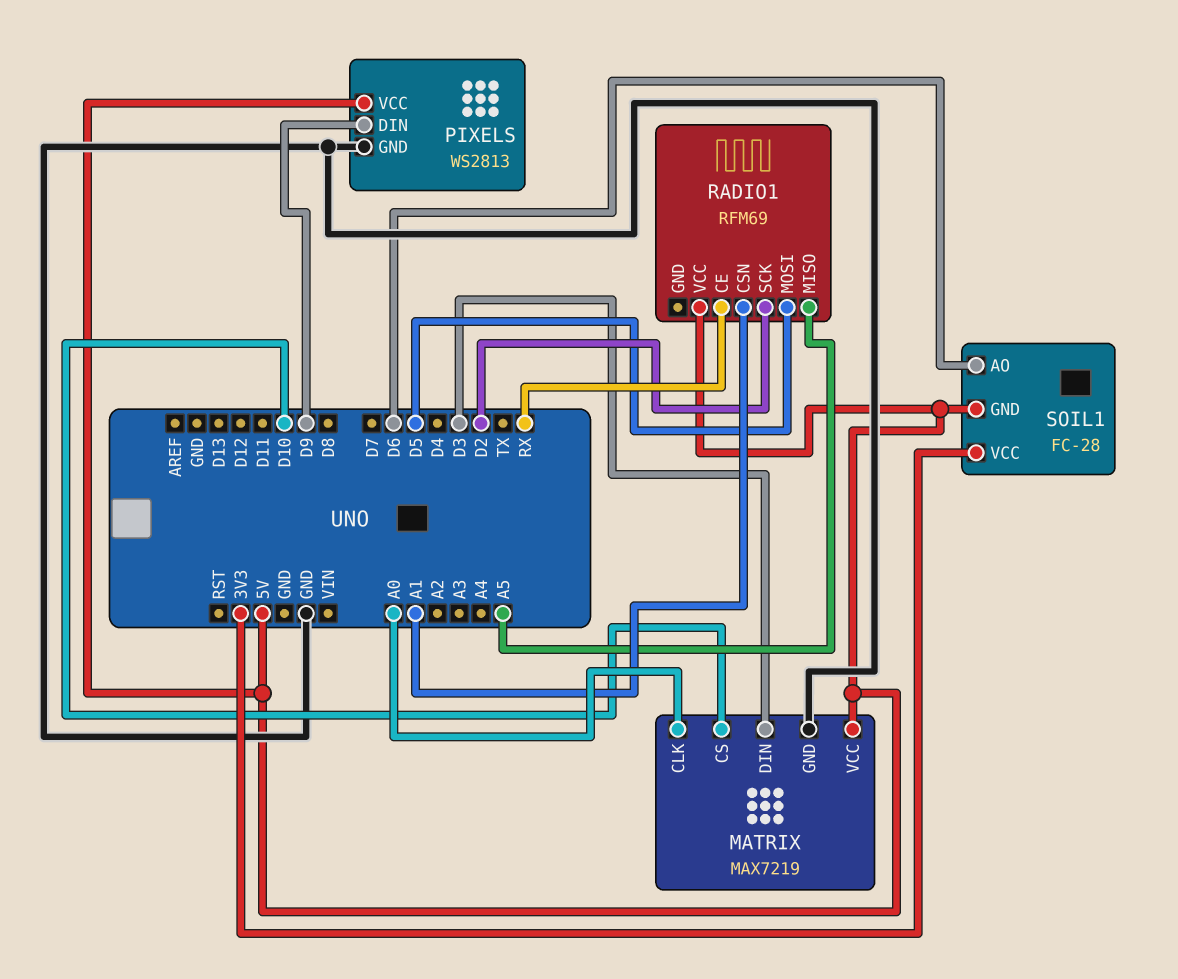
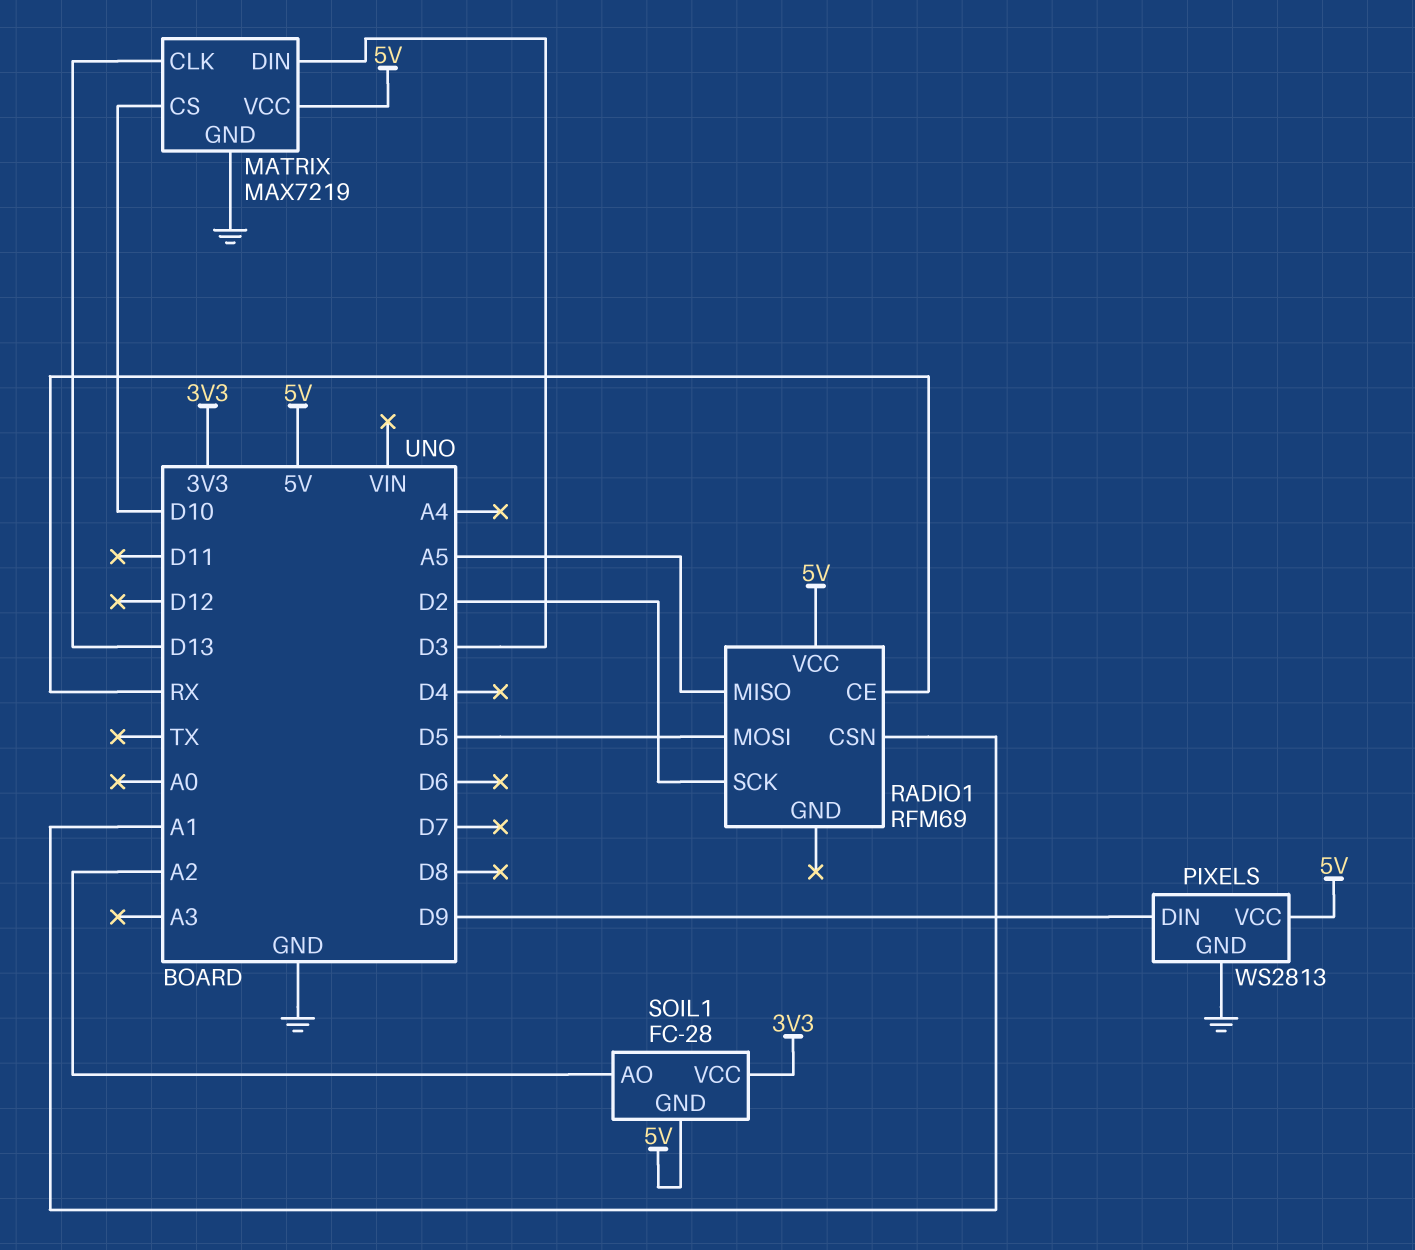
MATRIX pin CLK: A0 -> D13
SOIL1 pin AO: D6 -> A2

